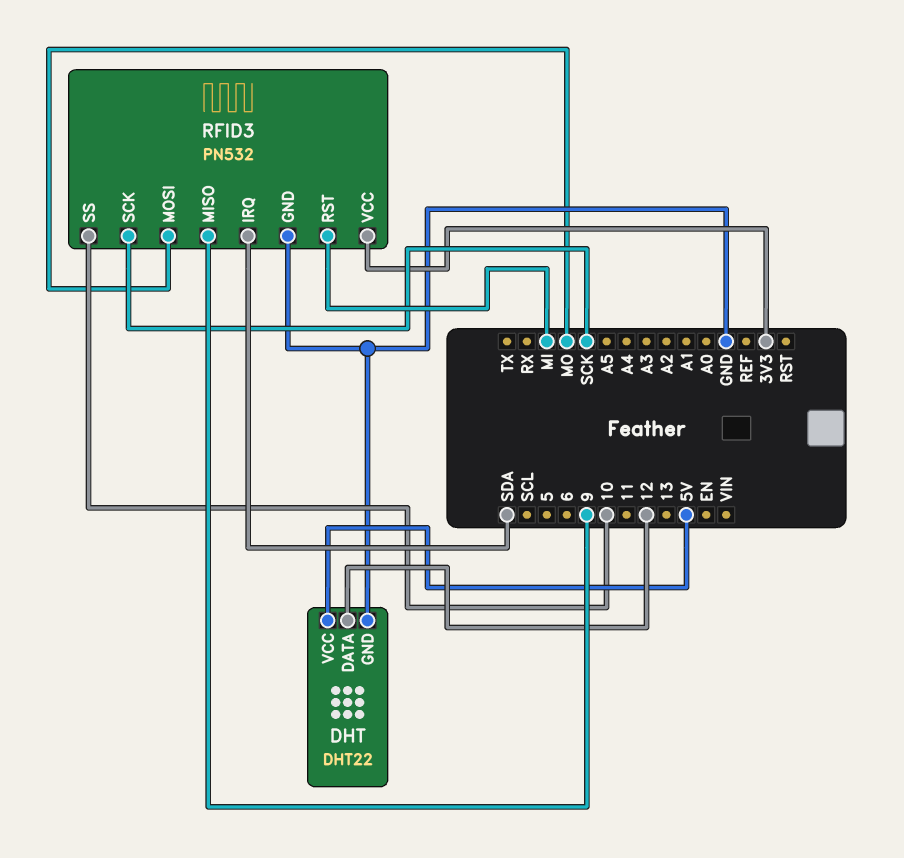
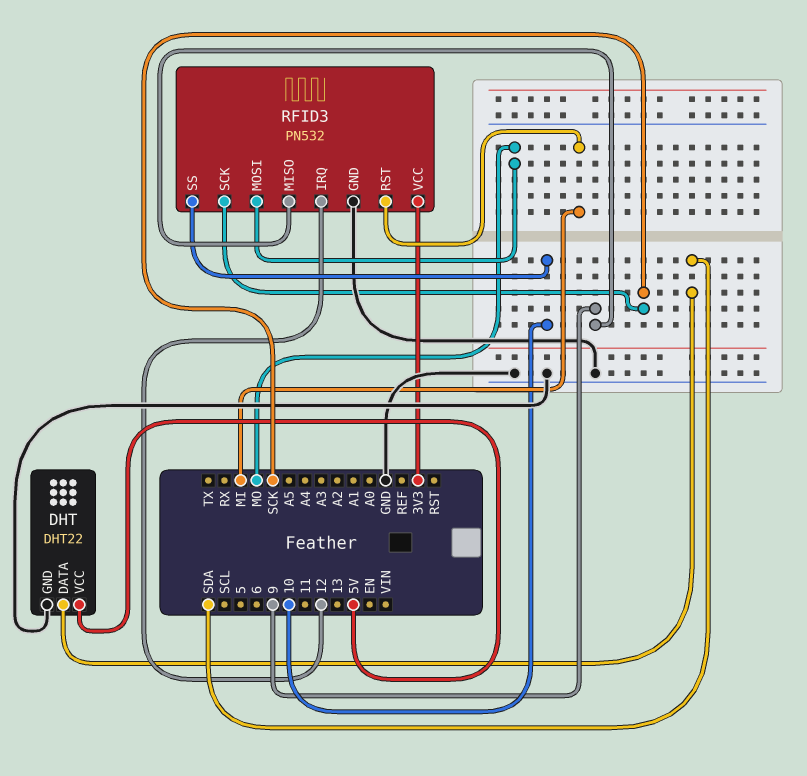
DHT pin DATA: 12 -> SDA
RFID3 pin IRQ: SDA -> 12

